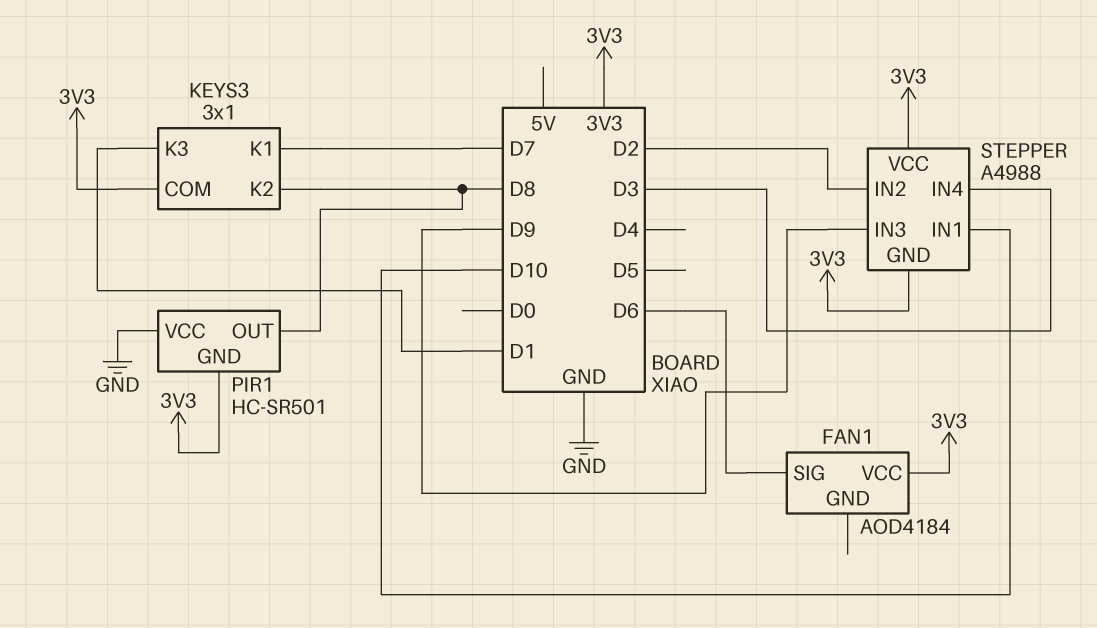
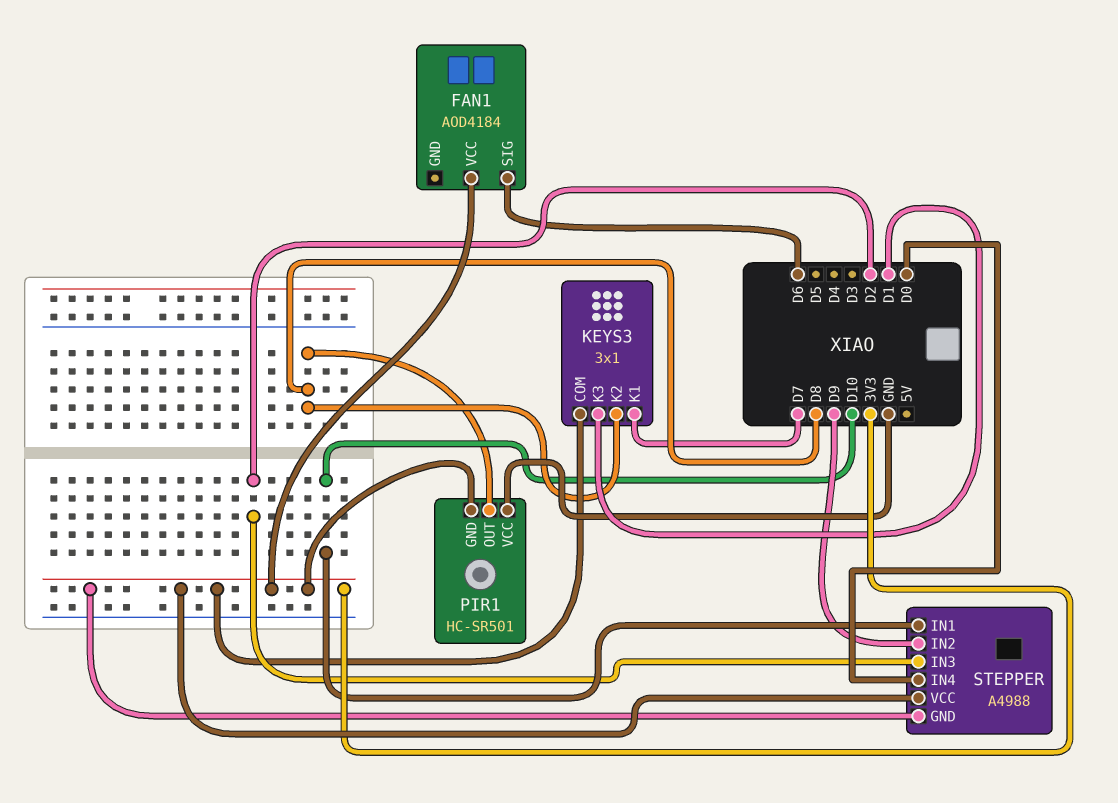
STEPPER pin IN2: D2 -> D9
STEPPER pin IN3: D9 -> D2
STEPPER pin IN4: D3 -> D0

